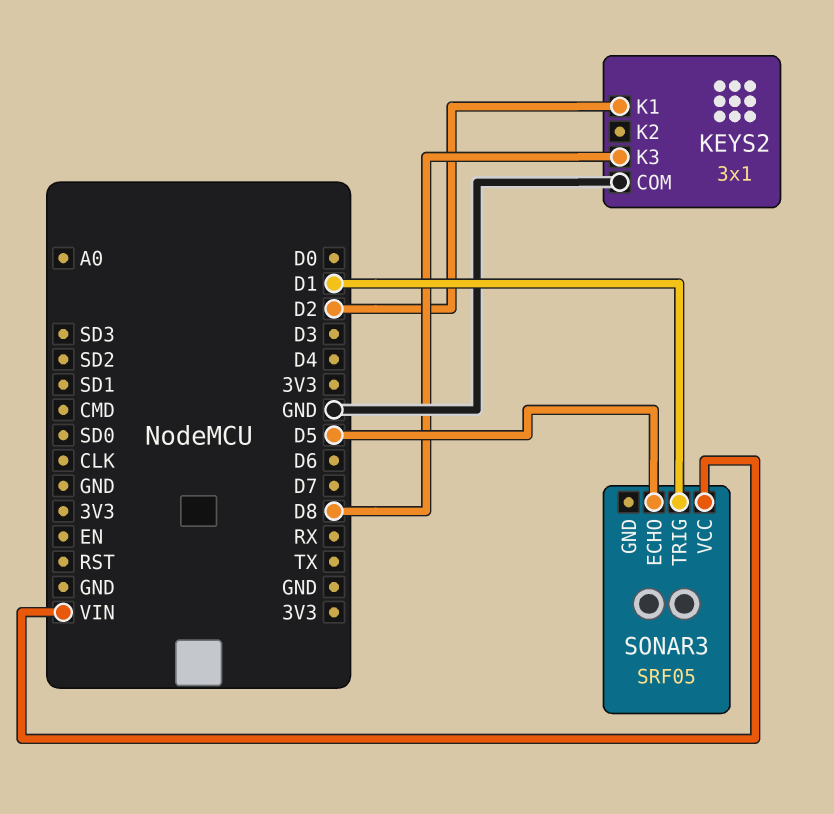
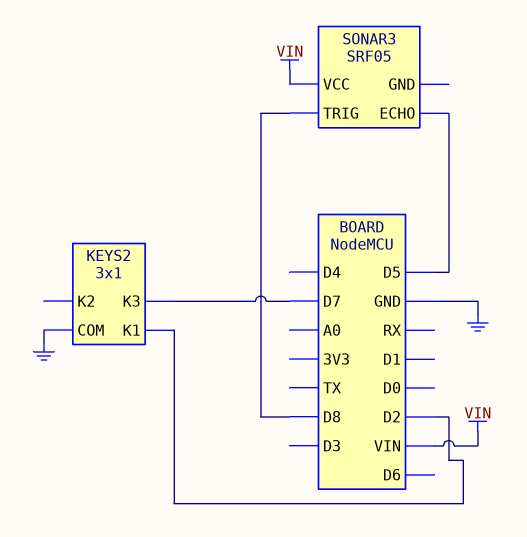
KEYS2 pin K3: D8 -> D7
SONAR3 pin TRIG: D1 -> D8

